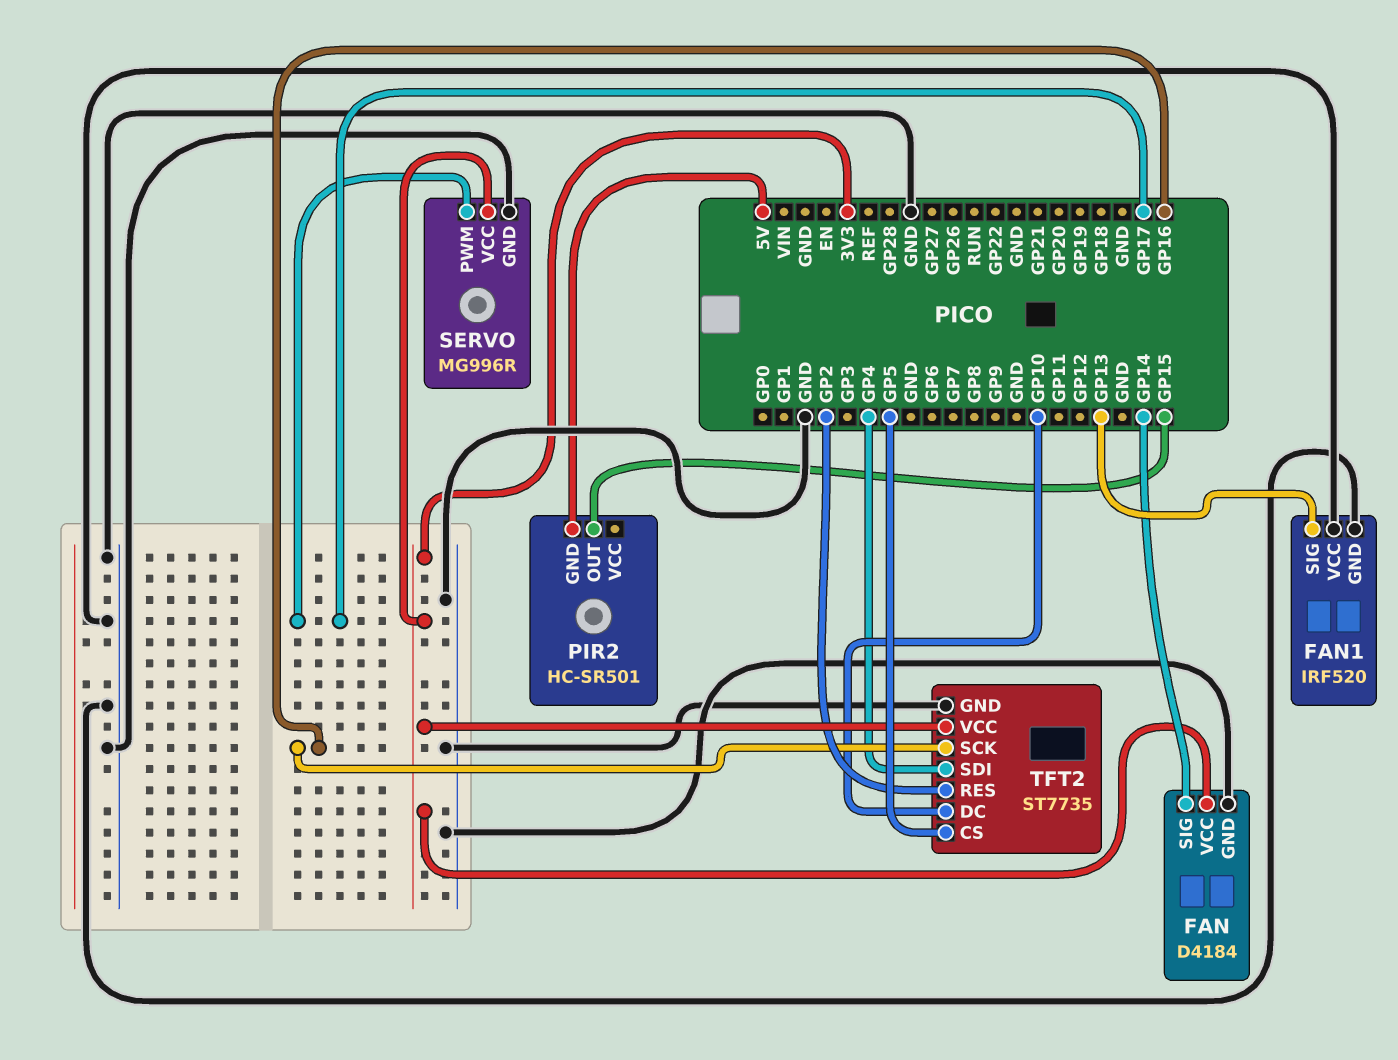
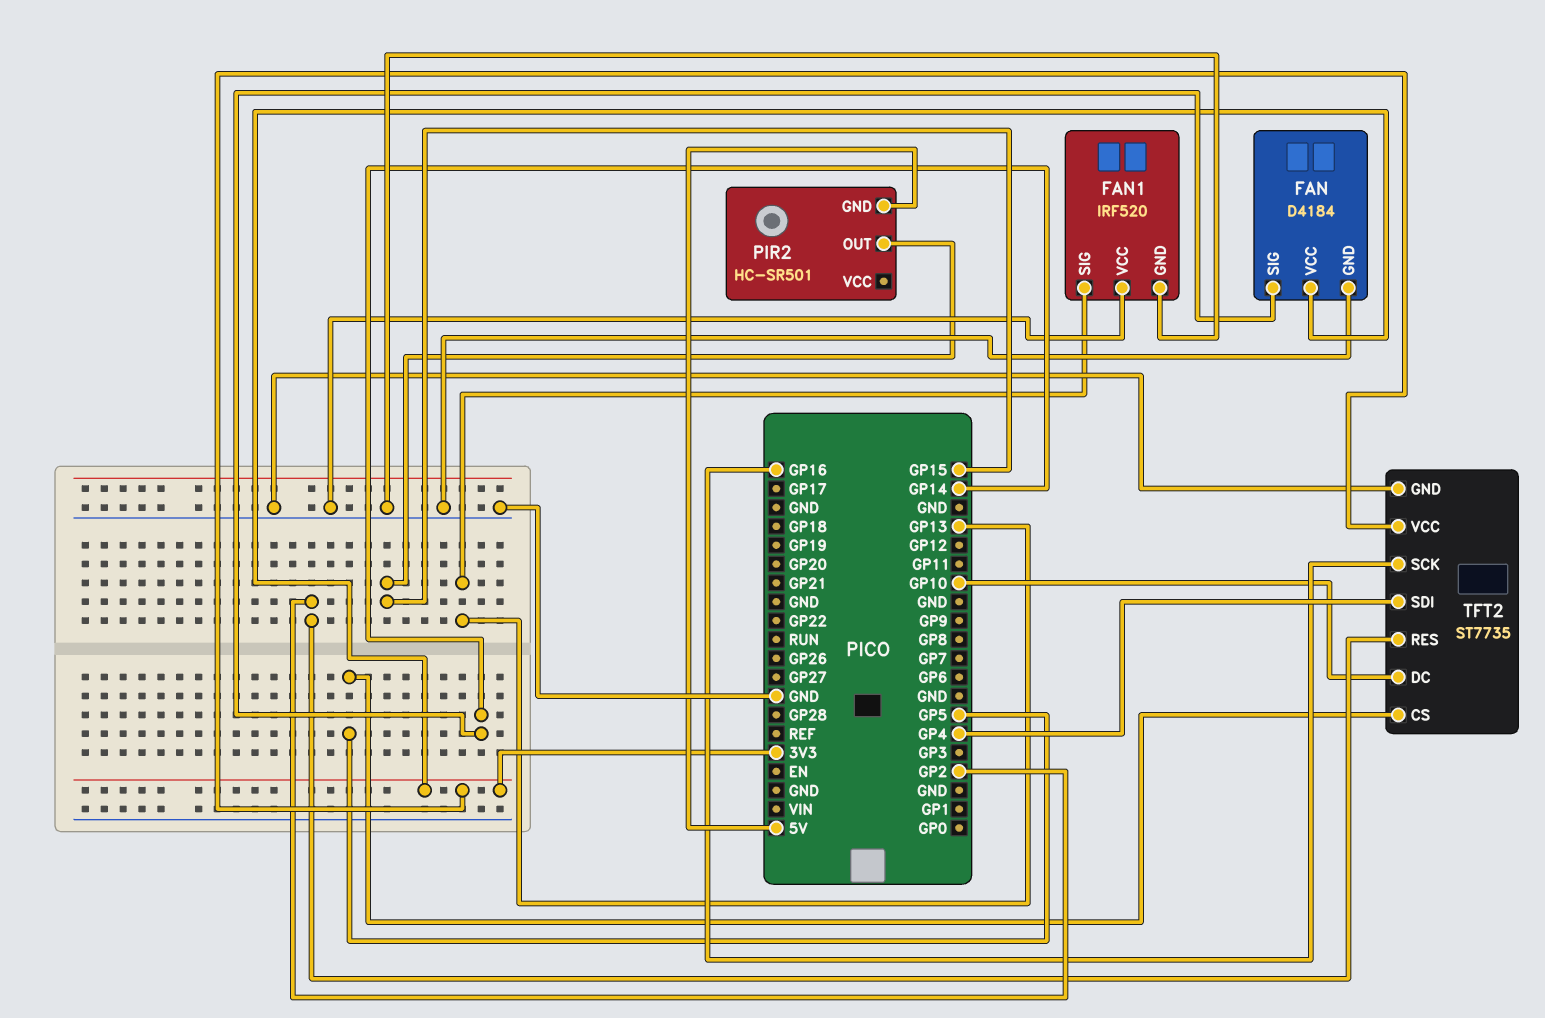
SERVO: MG996R -> none
SERVO pin GND: GND -> none
SERVO pin PWM: GP17 -> none
SERVO pin VCC: 3V3 -> none

